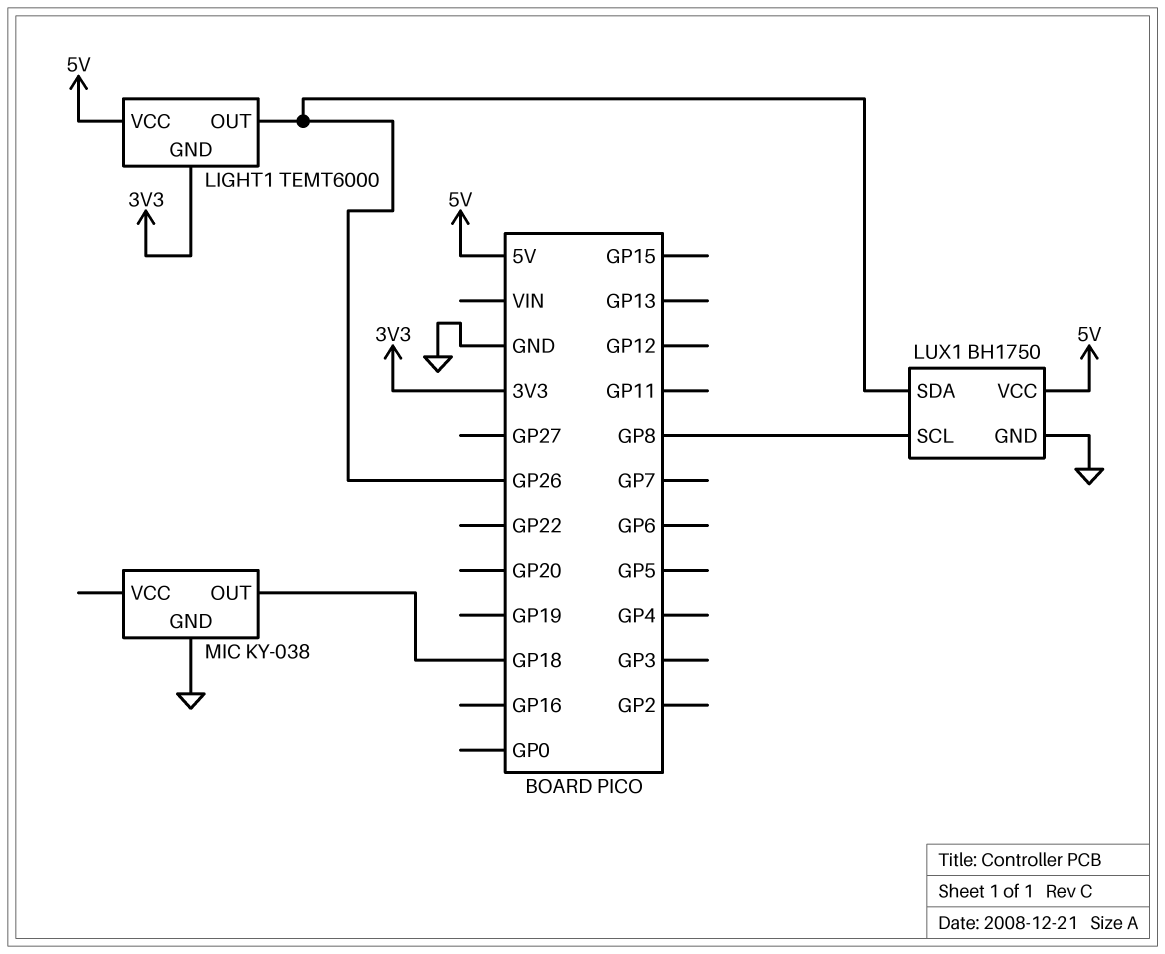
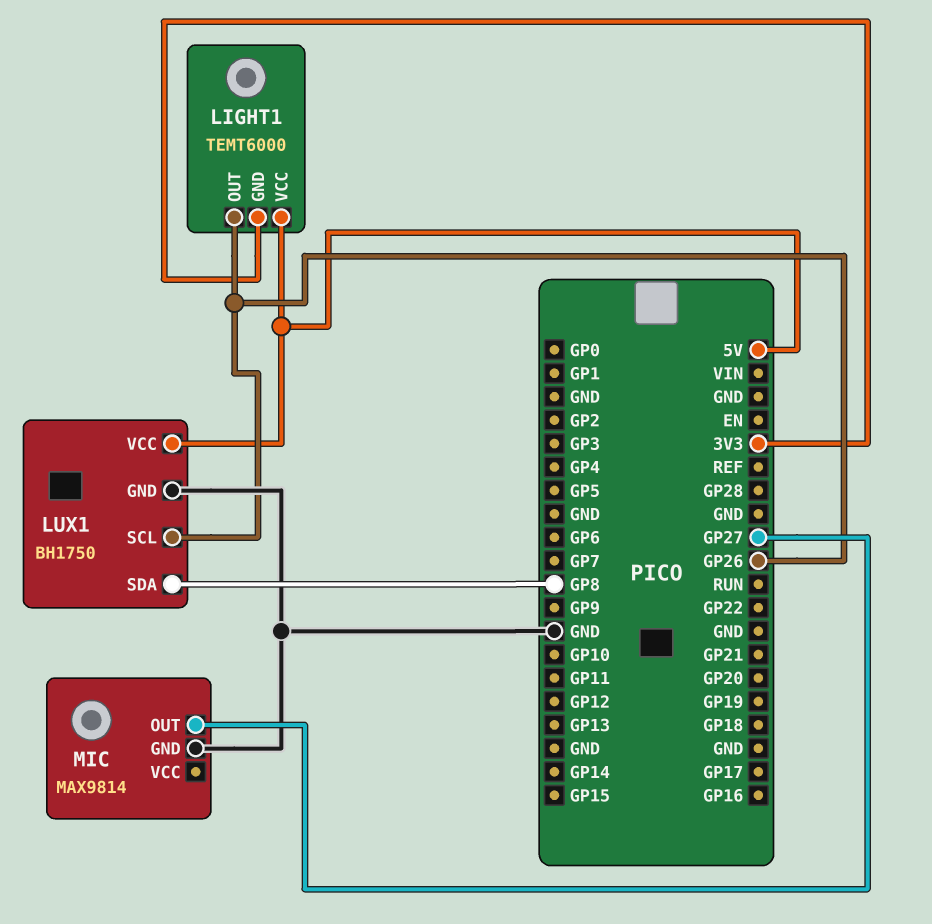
LUX1 pin SCL: GP8 -> GP26
LUX1 pin SDA: GP26 -> GP8
MIC: KY-038 -> MAX9814
MIC pin OUT: GP18 -> GP27

